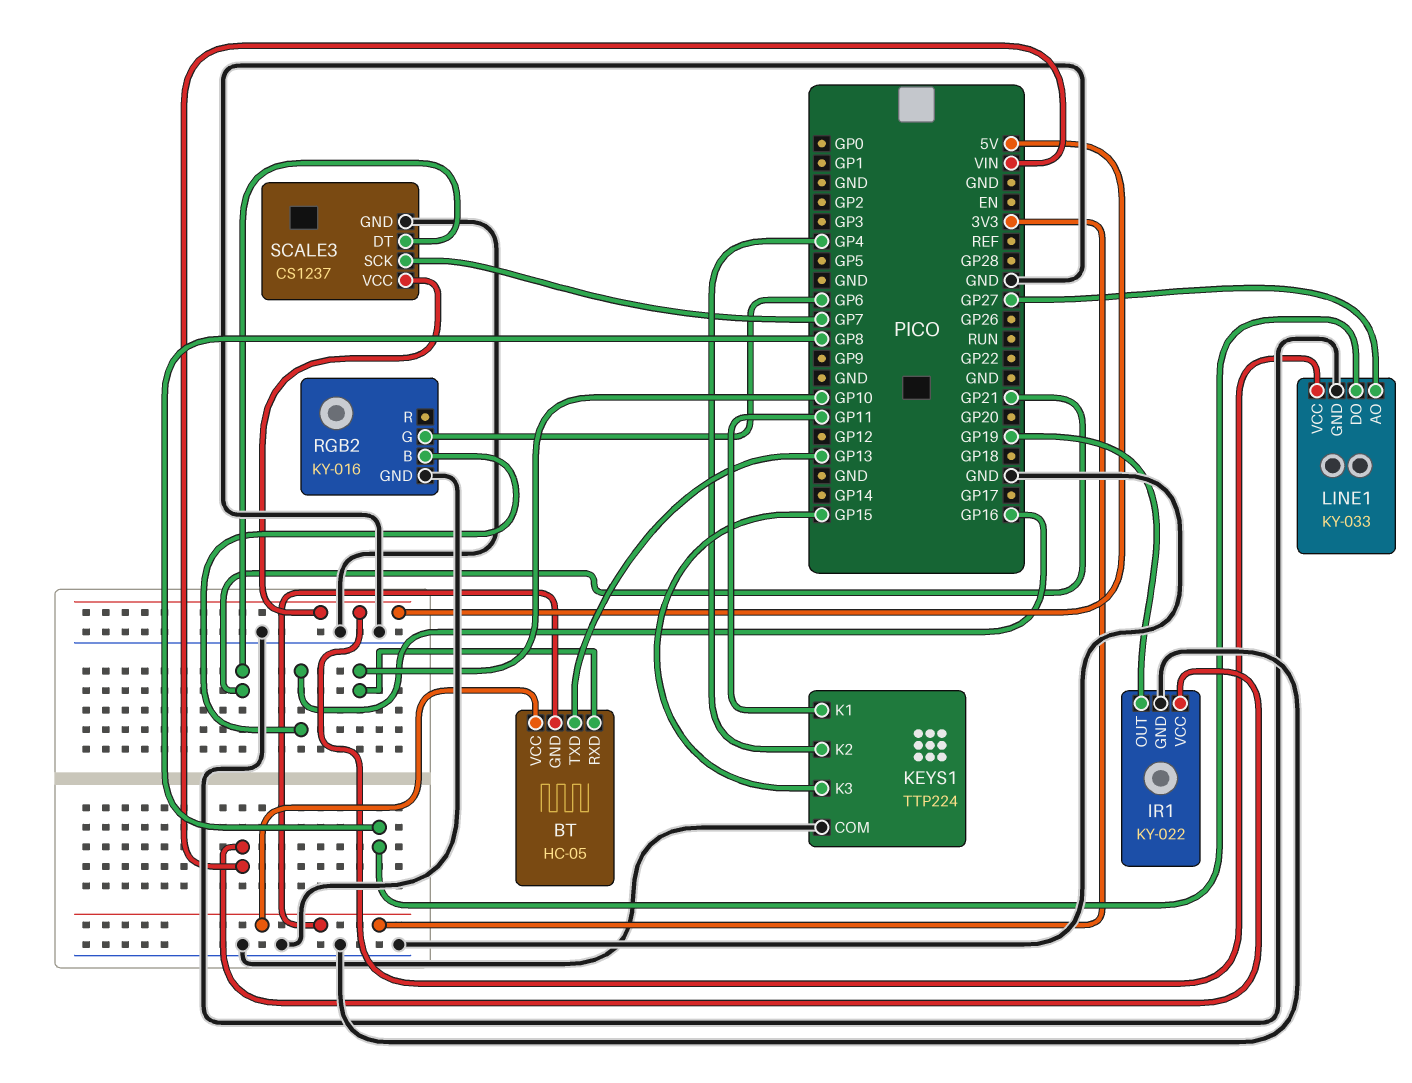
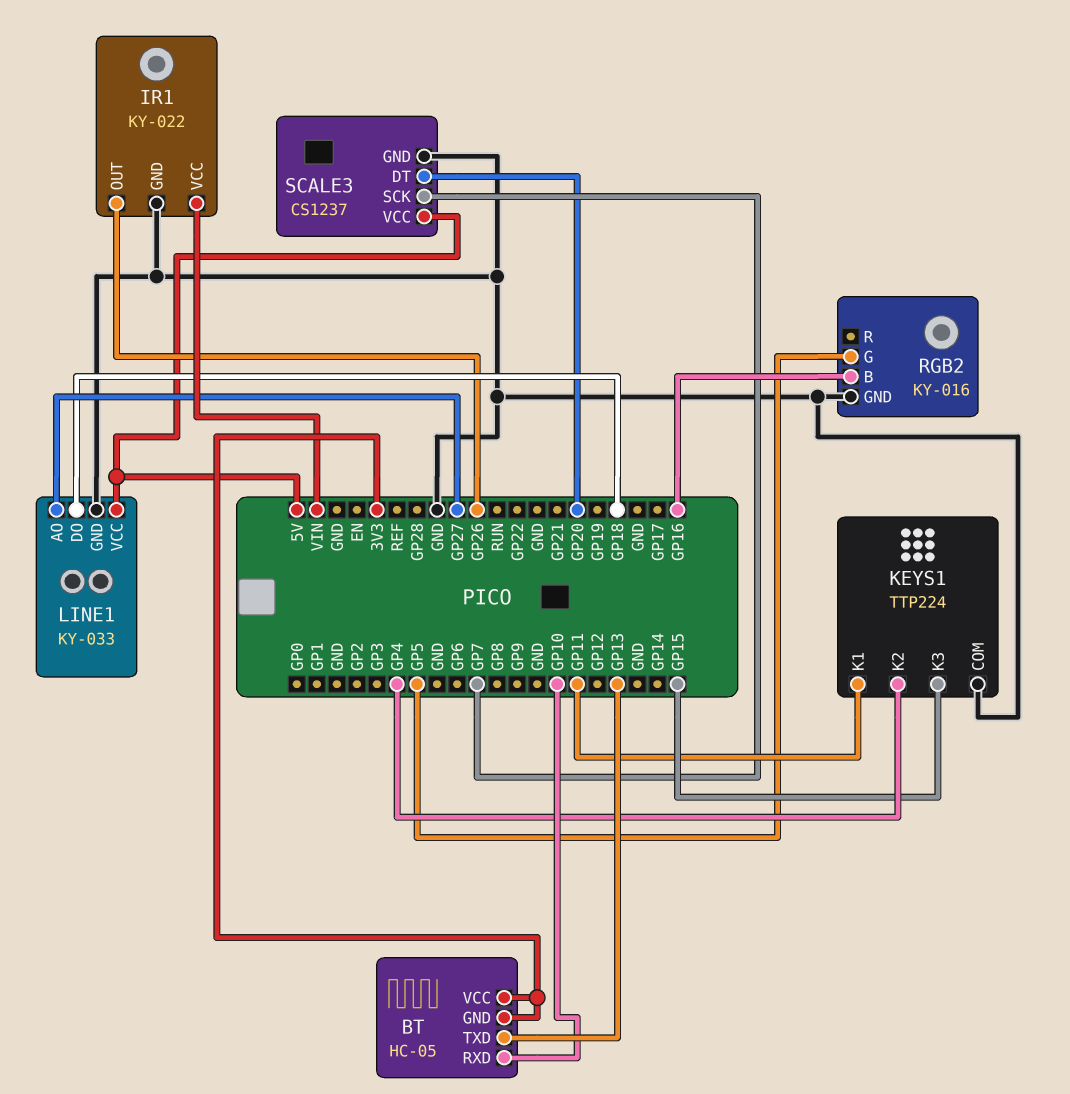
IR1 pin OUT: GP19 -> GP26
LINE1 pin DO: GP8 -> GP18
RGB2 pin G: GP6 -> GP5
SCALE3 pin DT: GP21 -> GP20

